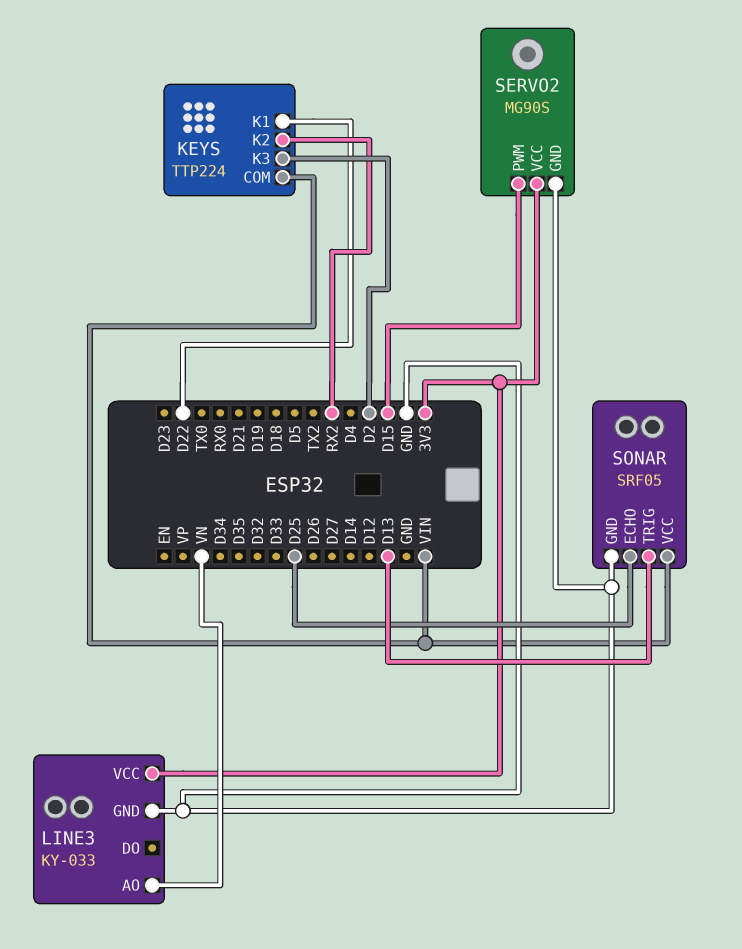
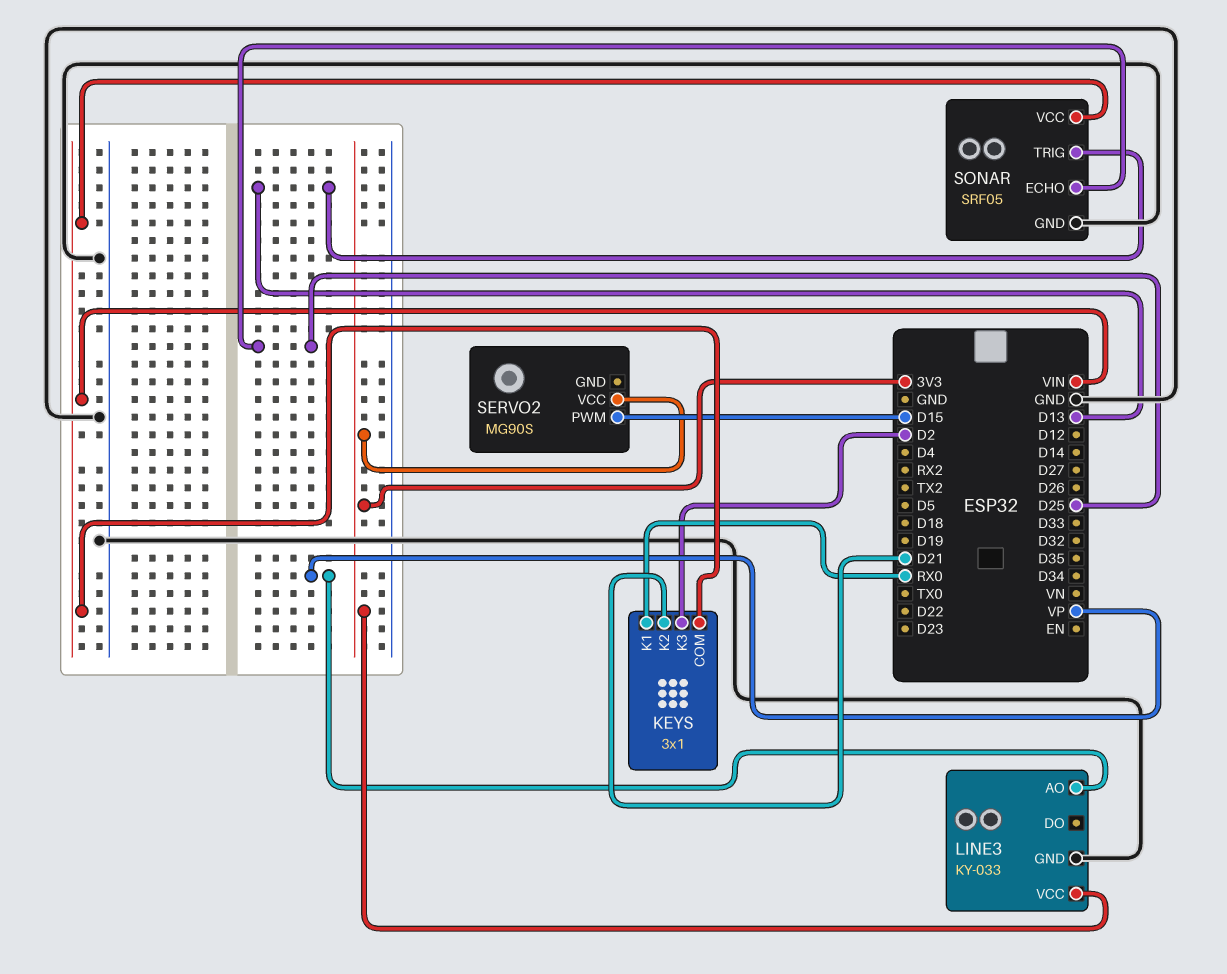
KEYS: TTP224 -> 3x1
KEYS pin K1: D22 -> RX0
KEYS pin K2: RX2 -> D21
LINE3 pin AO: VN -> VP
SERVO2 pin GND: GND -> none

